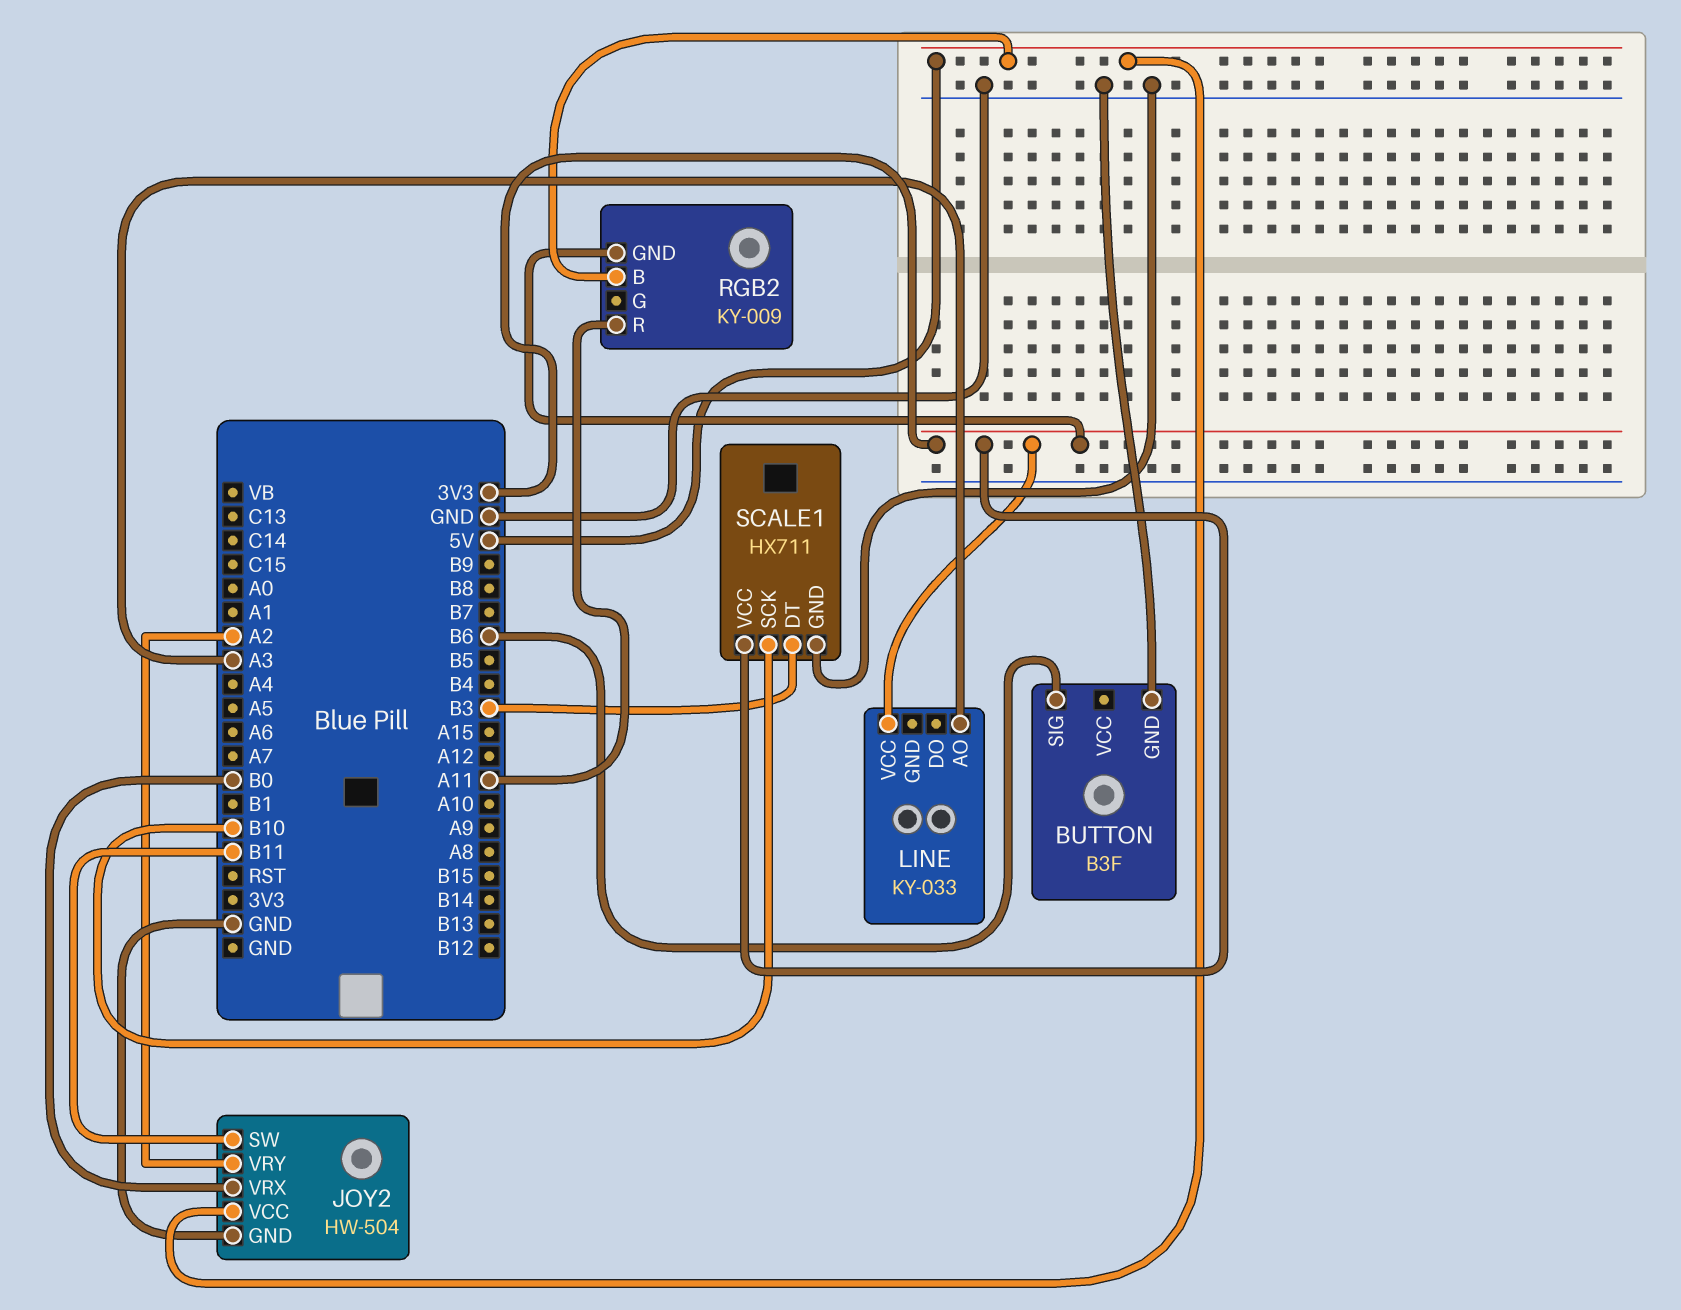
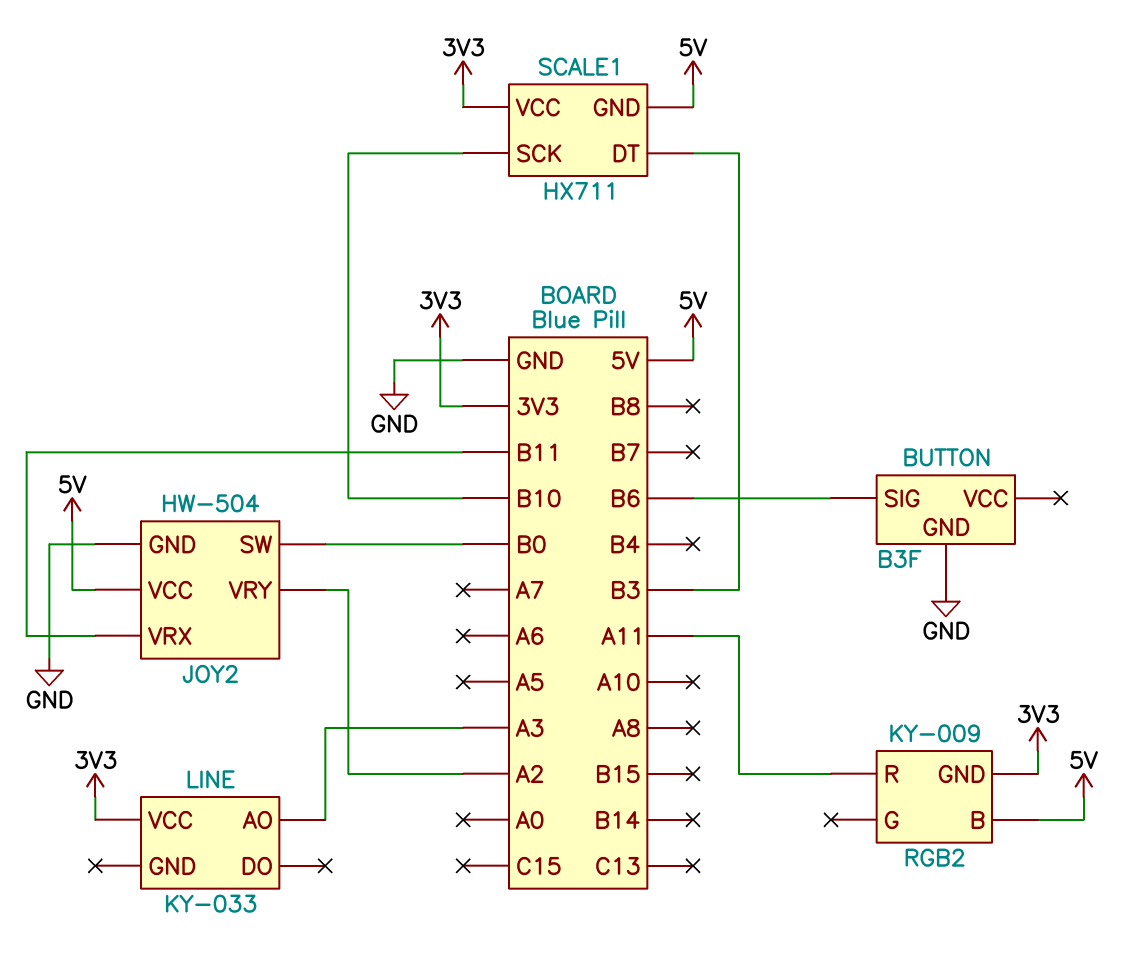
JOY2 pin SW: B11 -> B0
JOY2 pin VRX: B0 -> B11
SCALE1 pin GND: GND -> 5V

